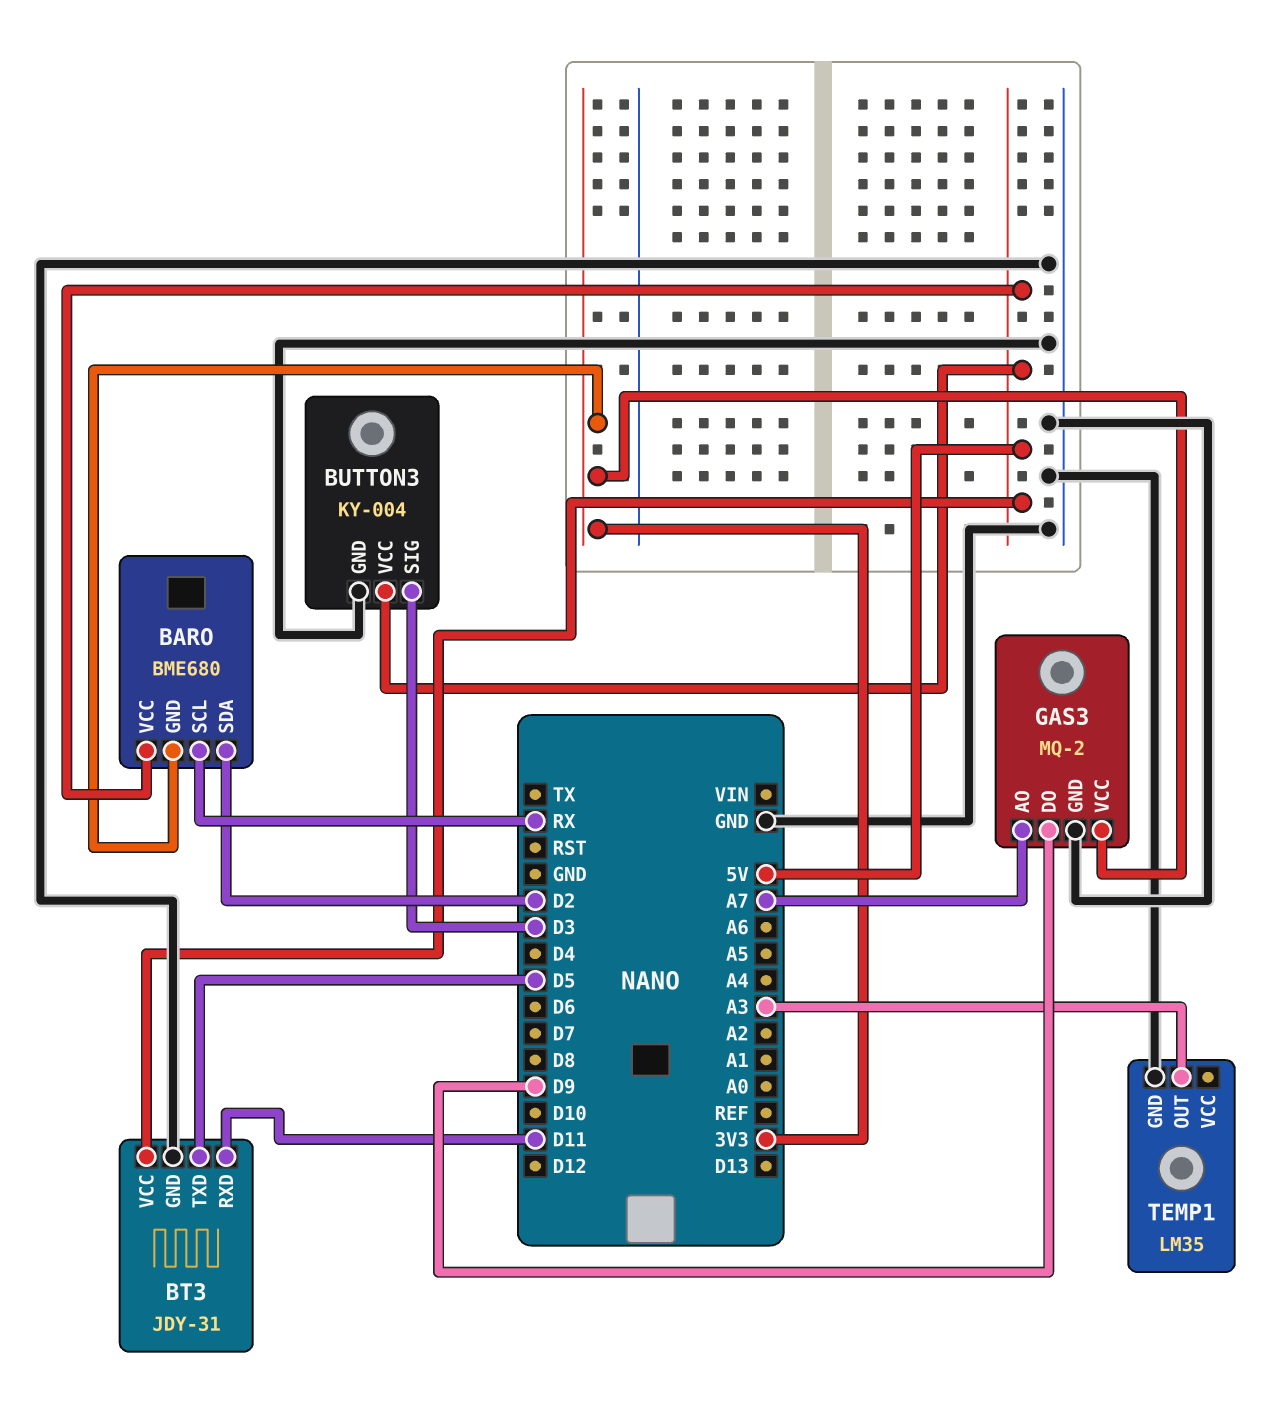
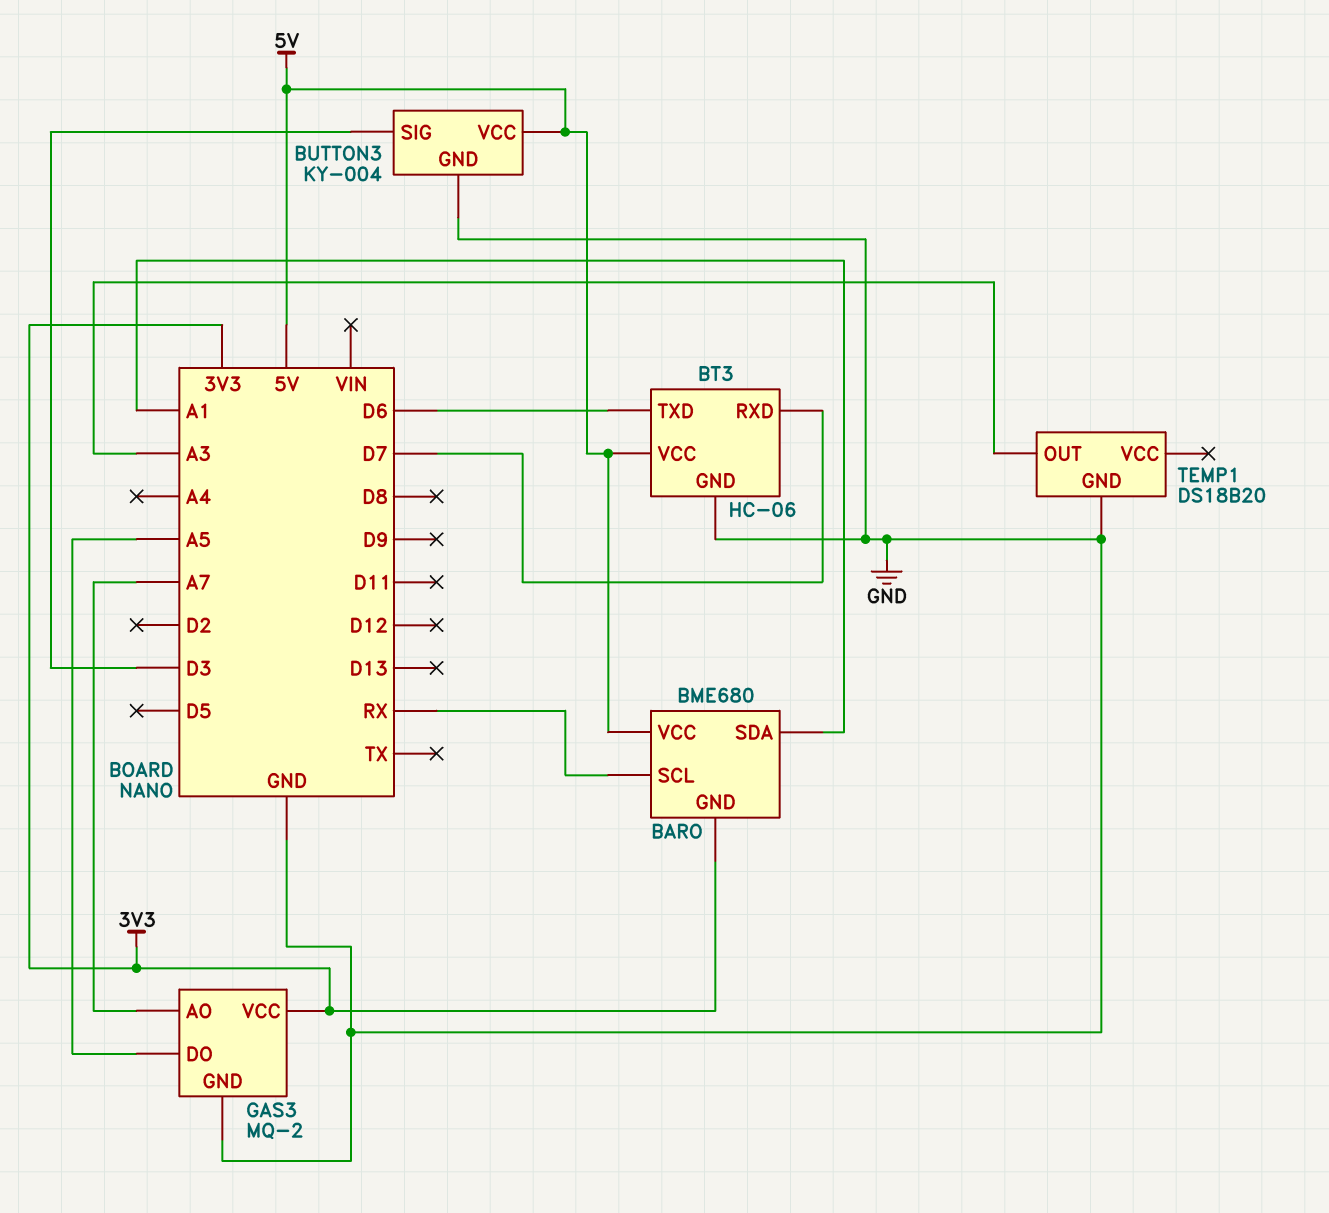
BARO pin SDA: D2 -> A1
BT3: JDY-31 -> HC-06
BT3 pin RXD: D11 -> D7
BT3 pin TXD: D5 -> D6
GAS3 pin DO: D9 -> A5
TEMP1: LM35 -> DS18B20

